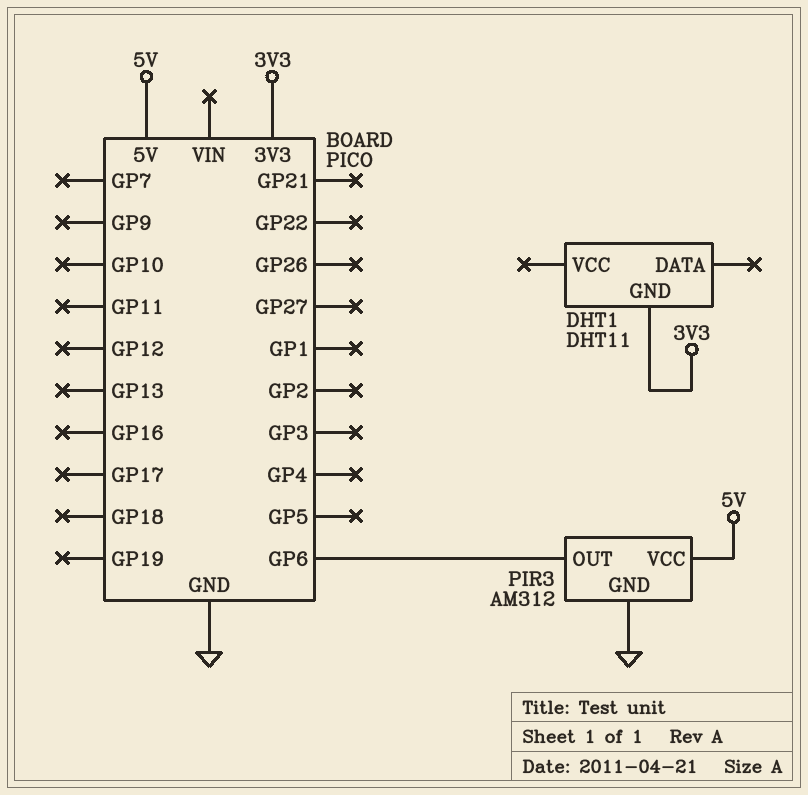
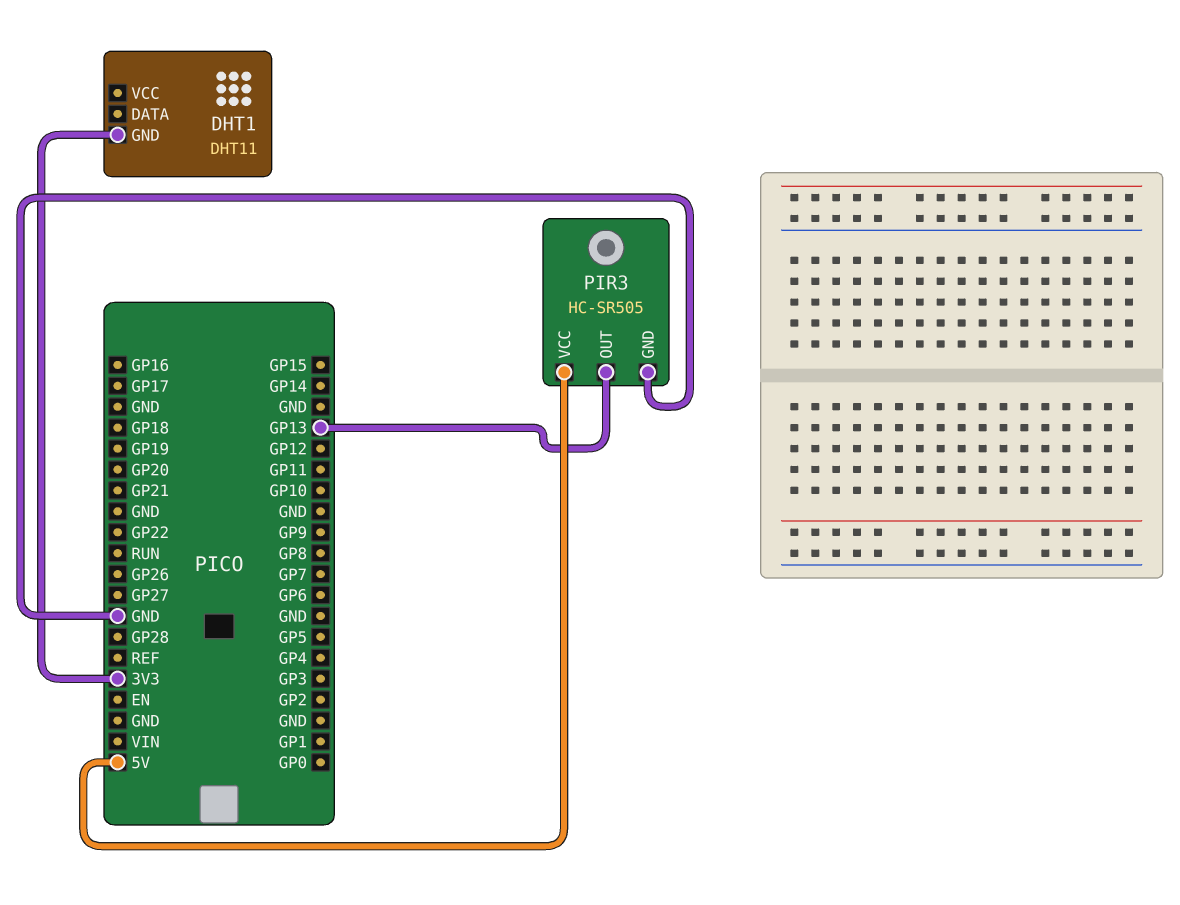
PIR3: AM312 -> HC-SR505
PIR3 pin OUT: GP6 -> GP13

